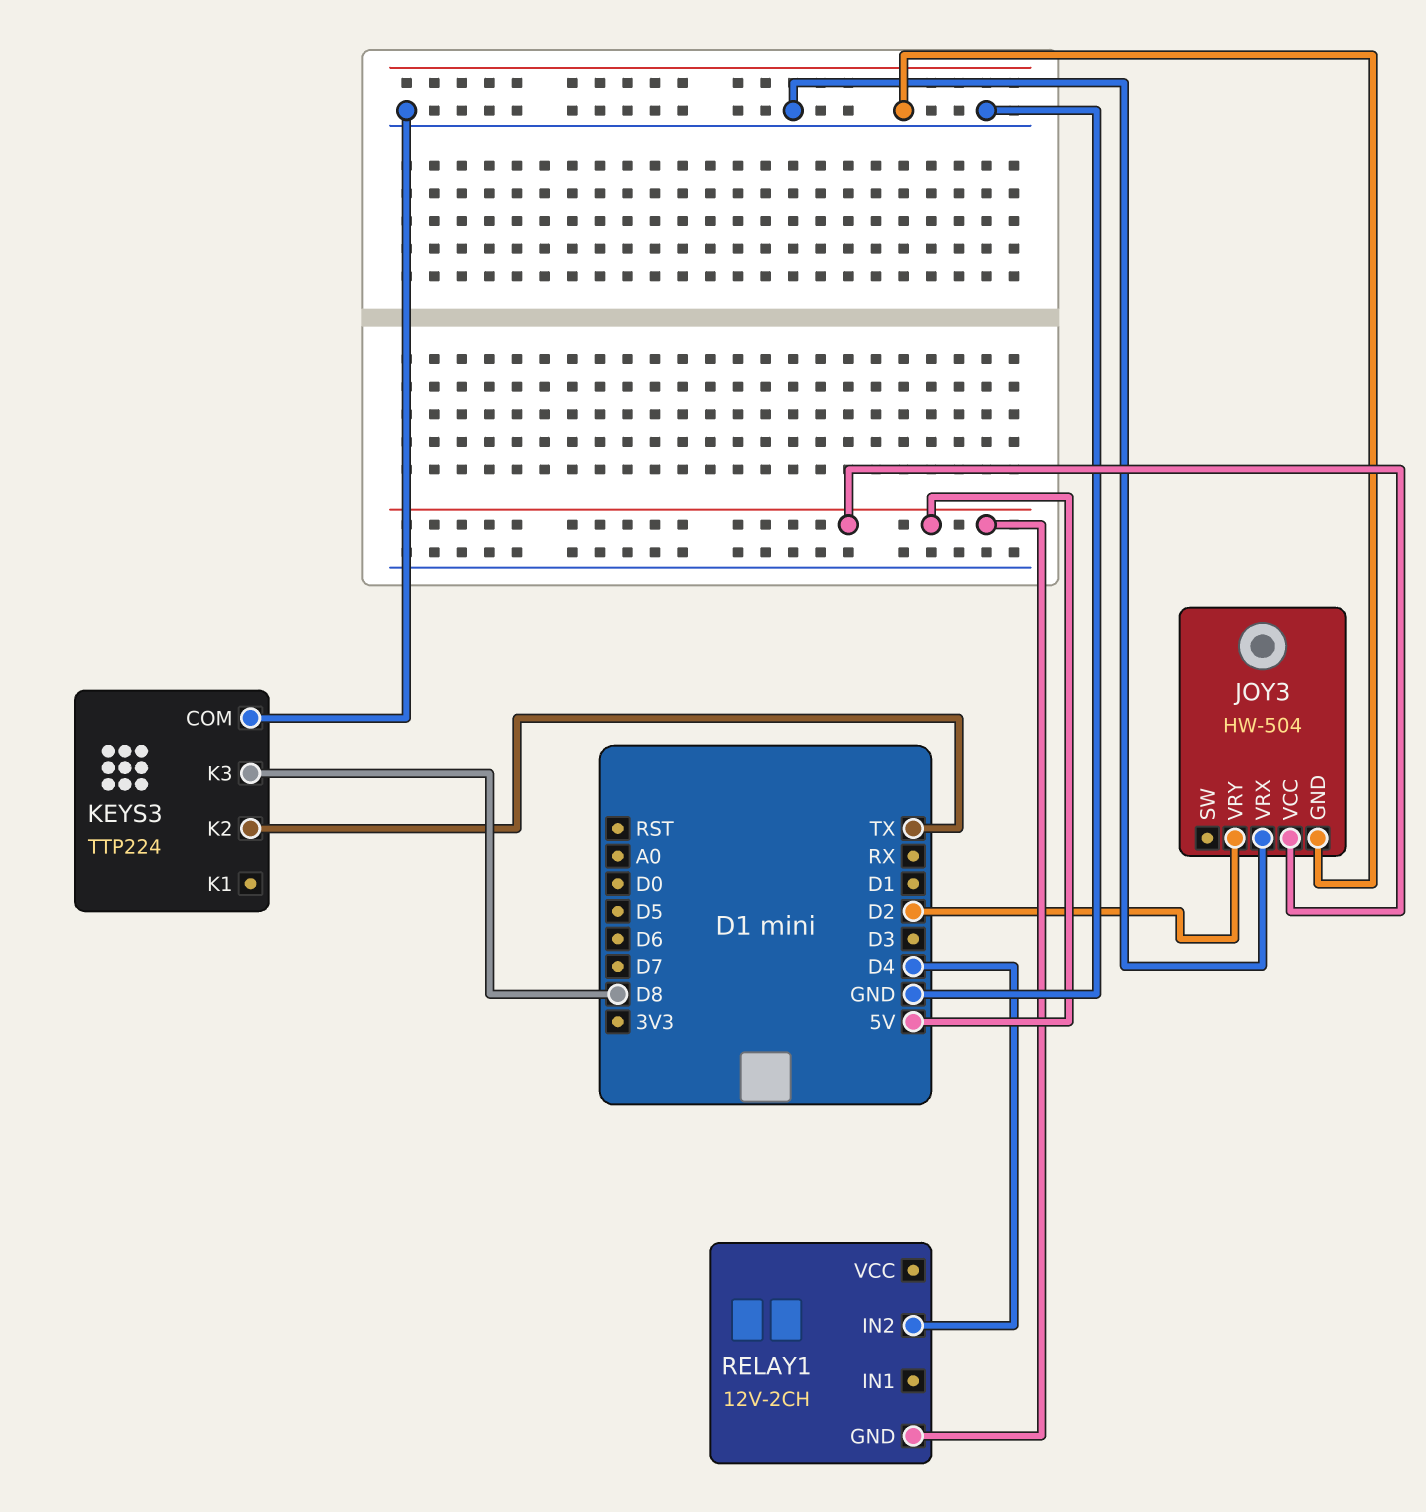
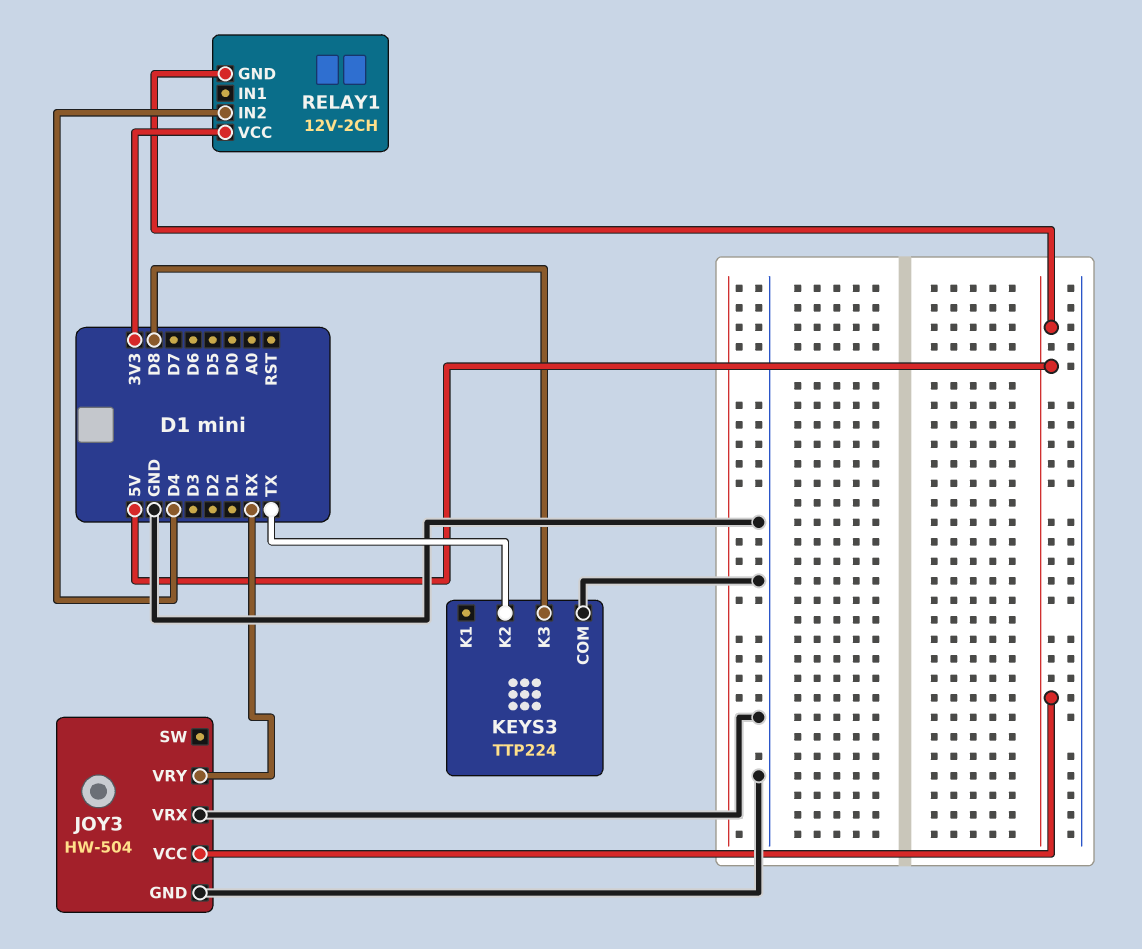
JOY3 pin VRY: D2 -> RX
RELAY1 pin VCC: none -> 3V3

